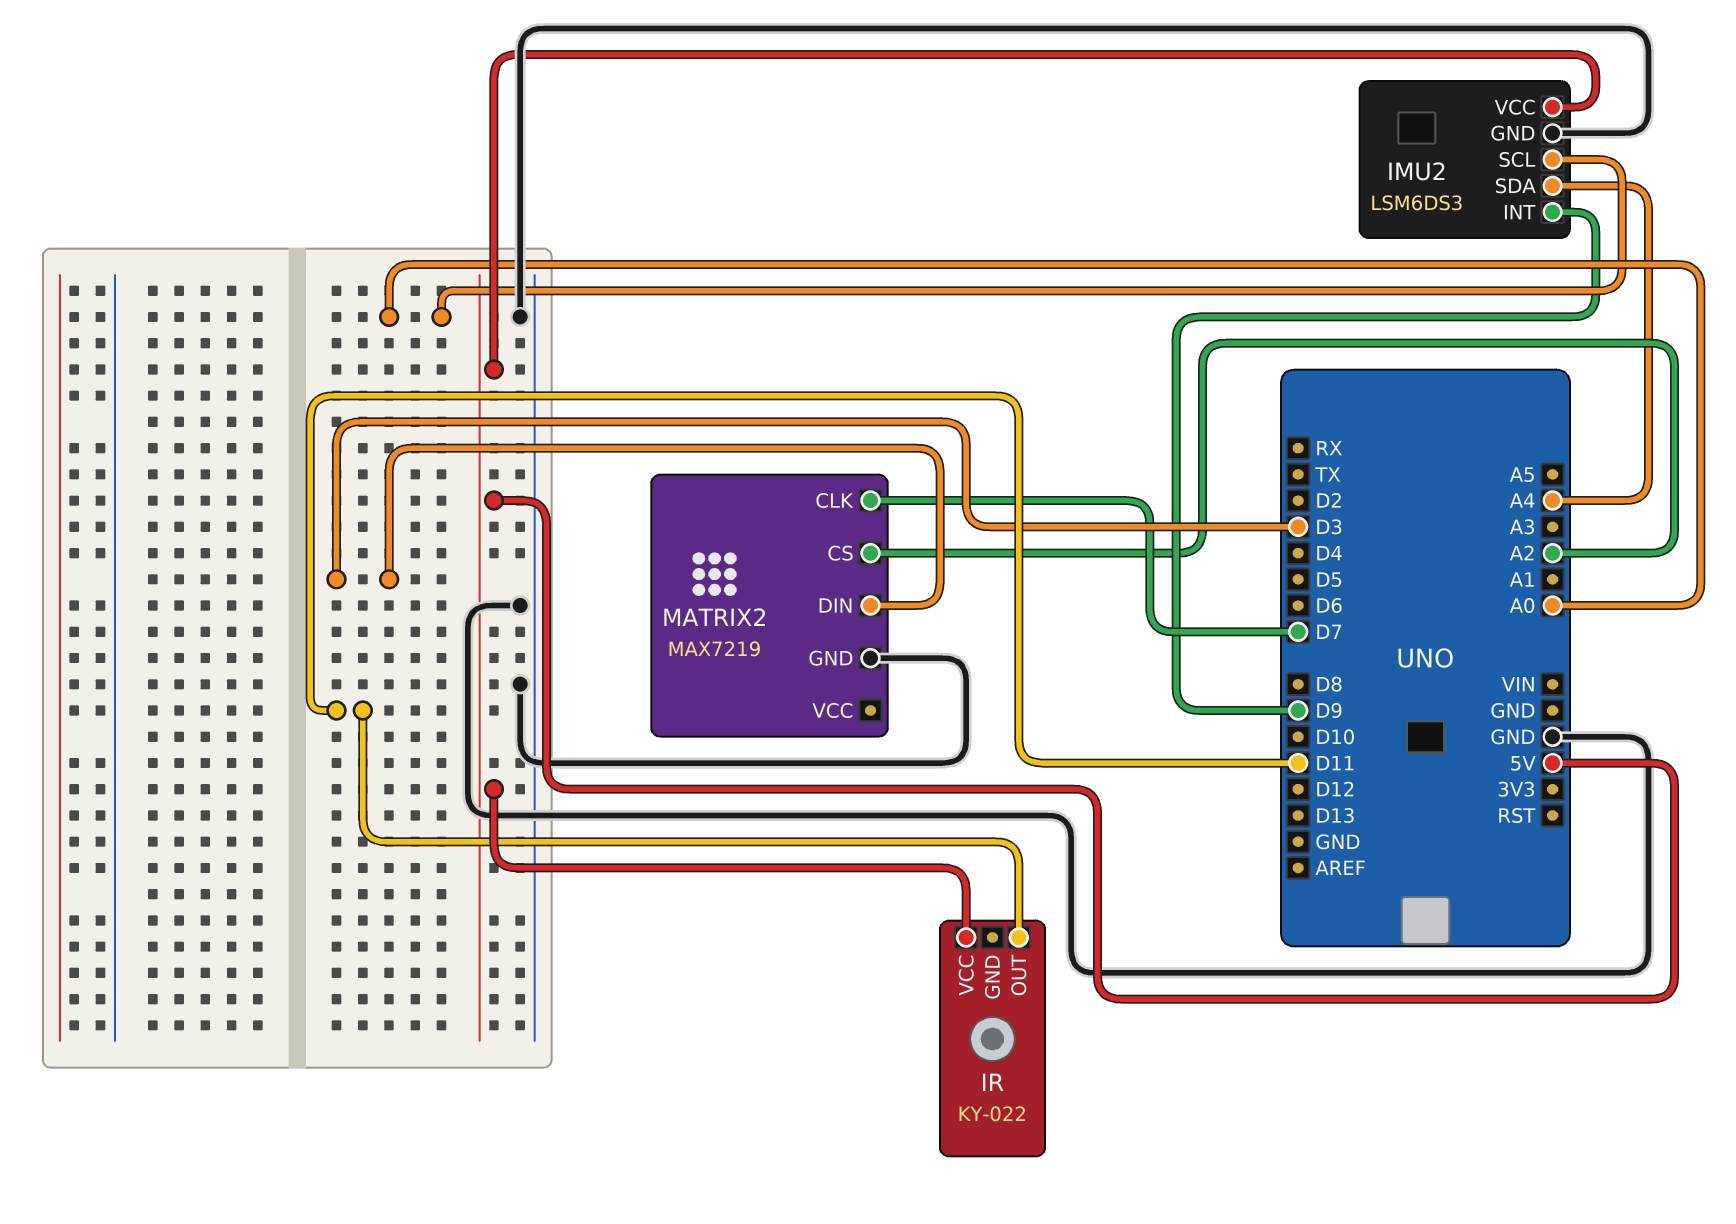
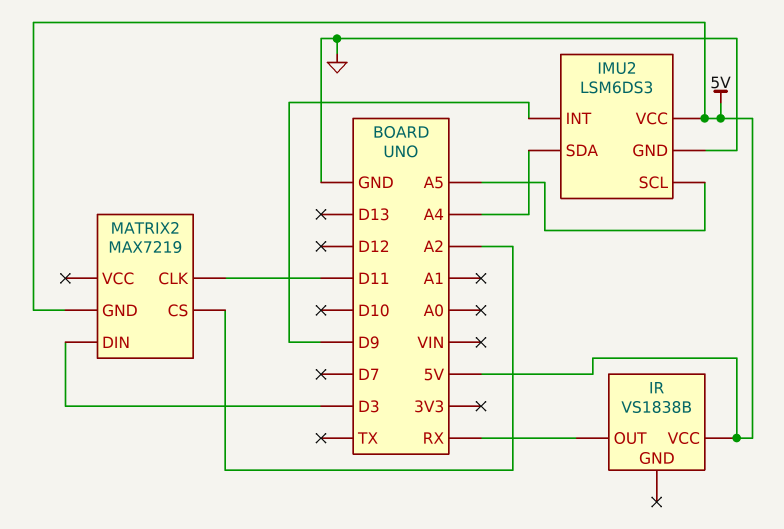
IMU2 pin SCL: A0 -> A5
IR: KY-022 -> VS1838B
IR pin OUT: D11 -> RX
MATRIX2 pin CLK: D7 -> D11
MATRIX2 pin GND: GND -> 5V

